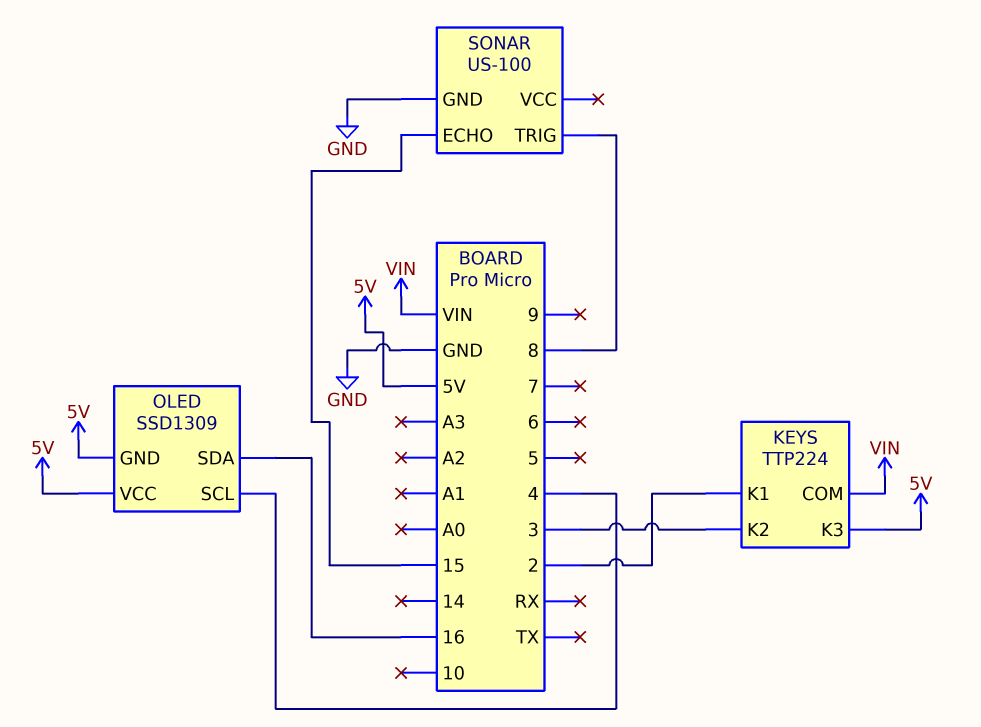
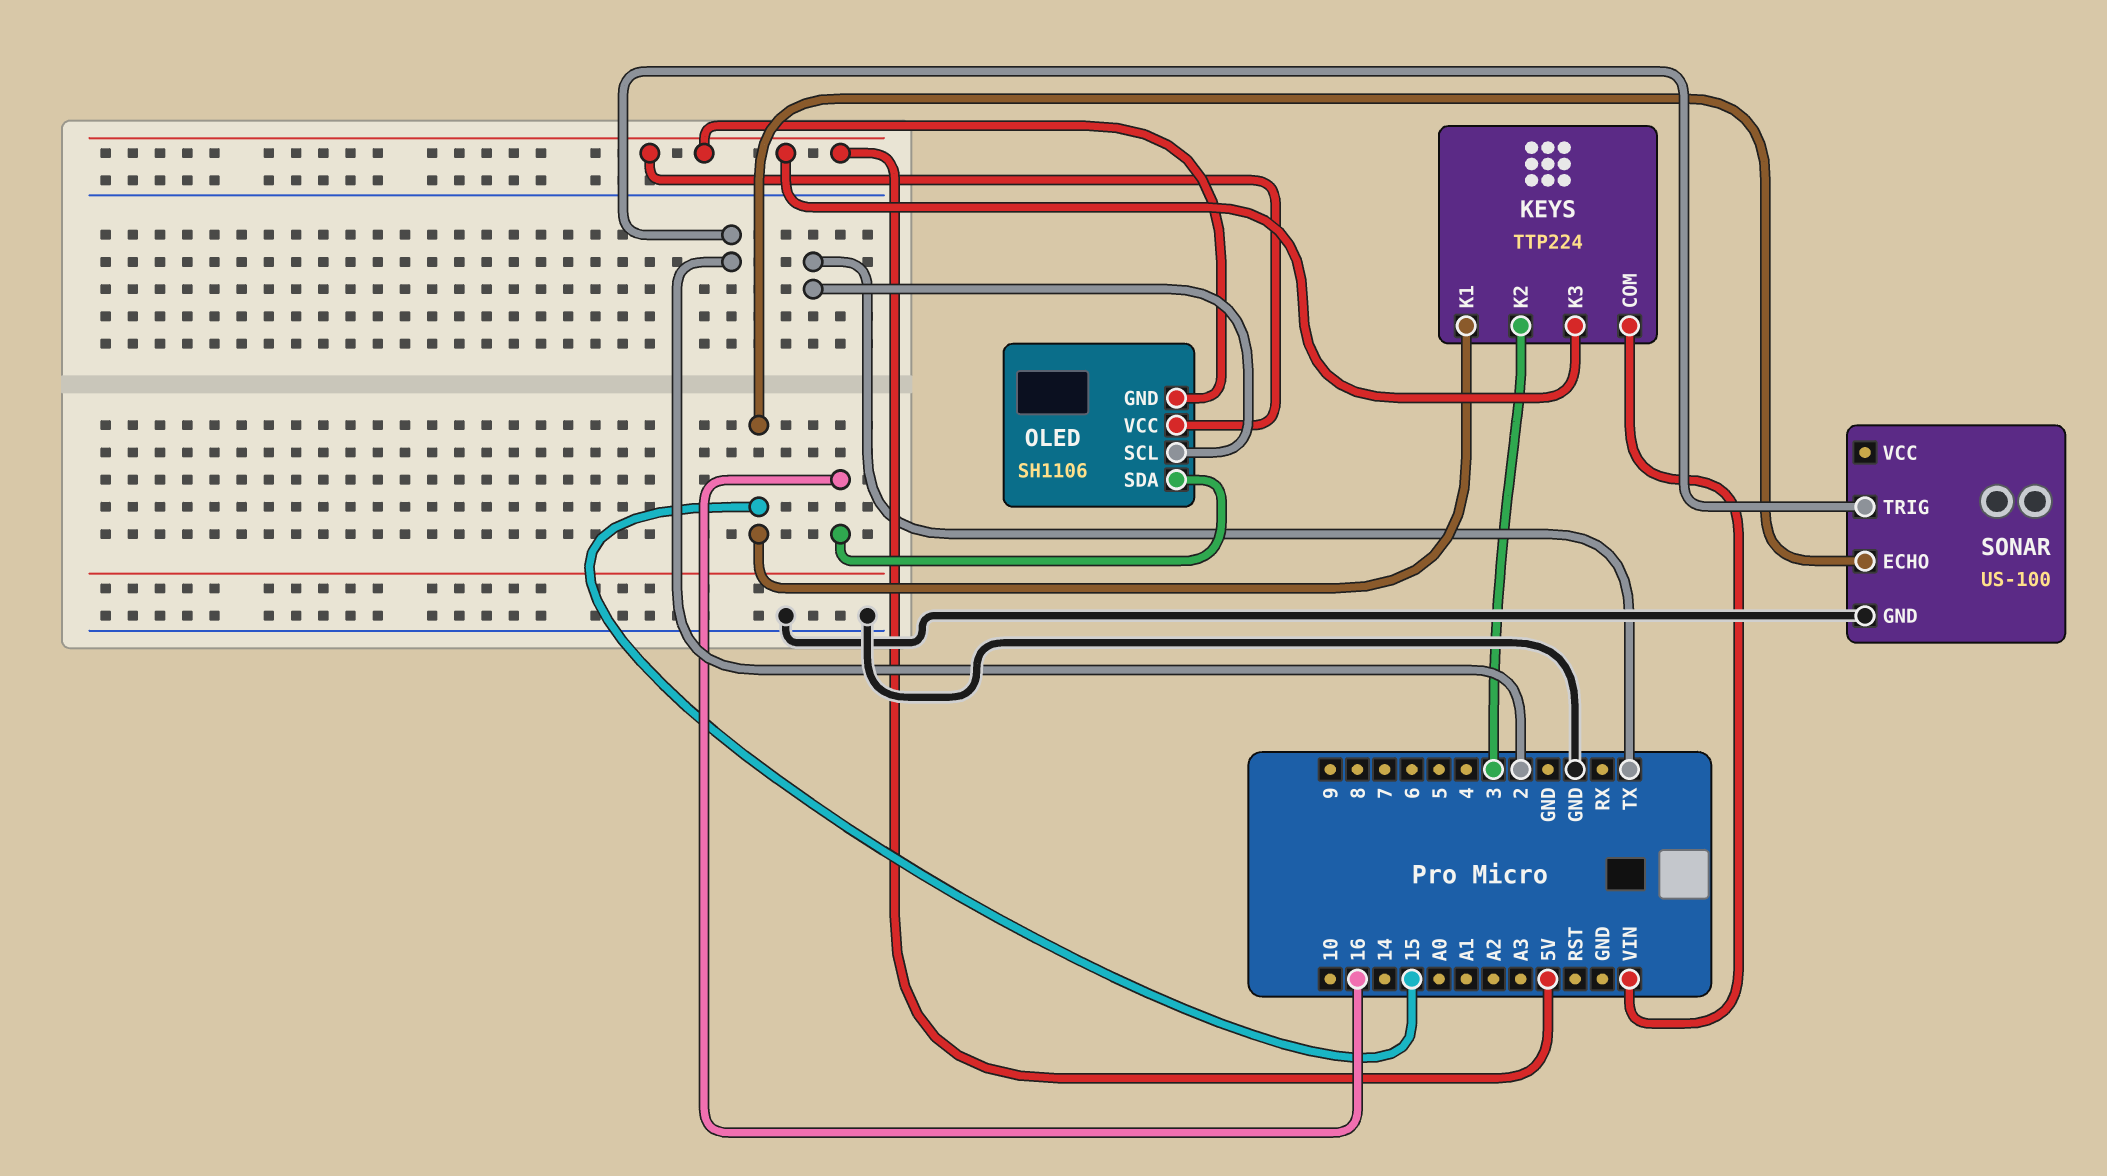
KEYS pin K1: 2 -> 15
OLED: SSD1309 -> SH1106
OLED pin SCL: 4 -> TX
SONAR pin TRIG: 8 -> 2

